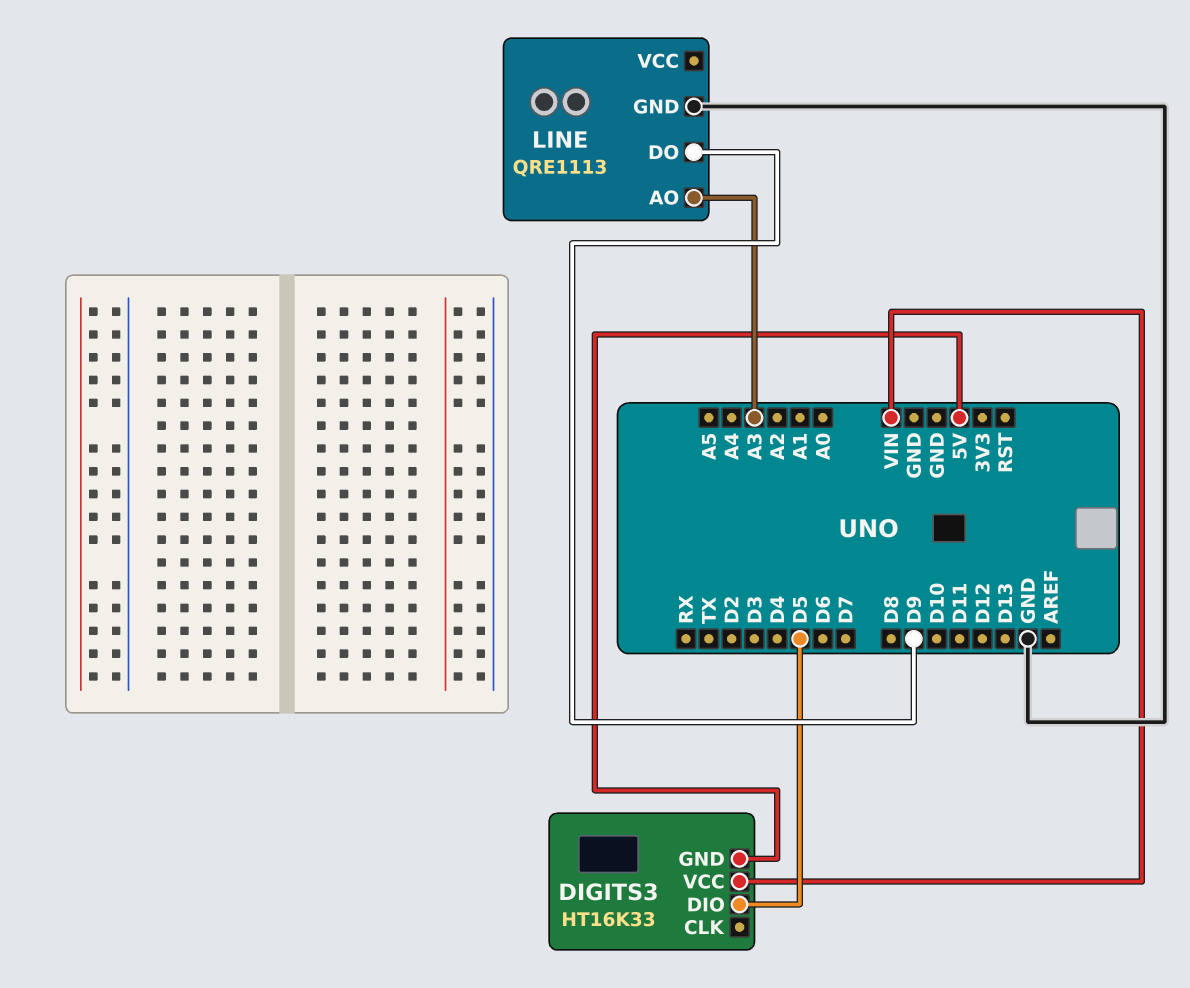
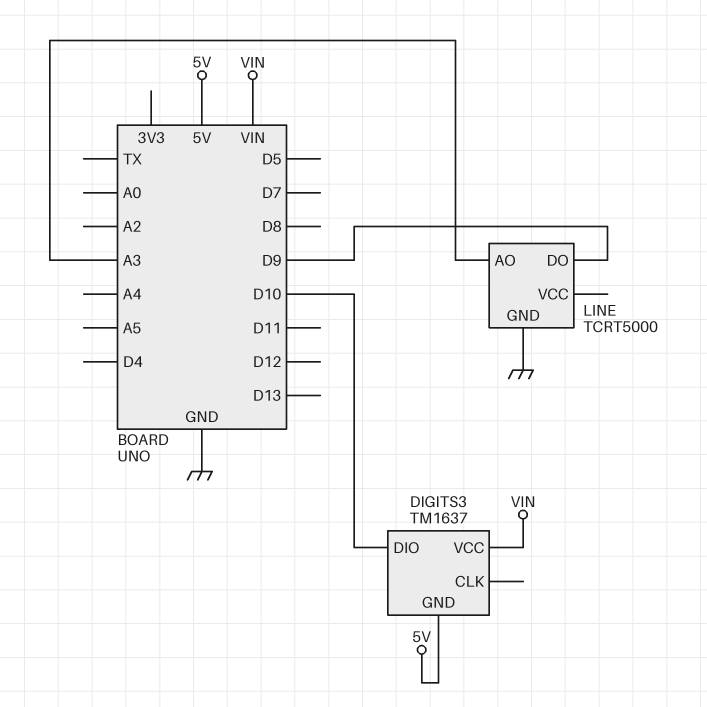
DIGITS3: HT16K33 -> TM1637
DIGITS3 pin DIO: D5 -> D10
LINE: QRE1113 -> TCRT5000

